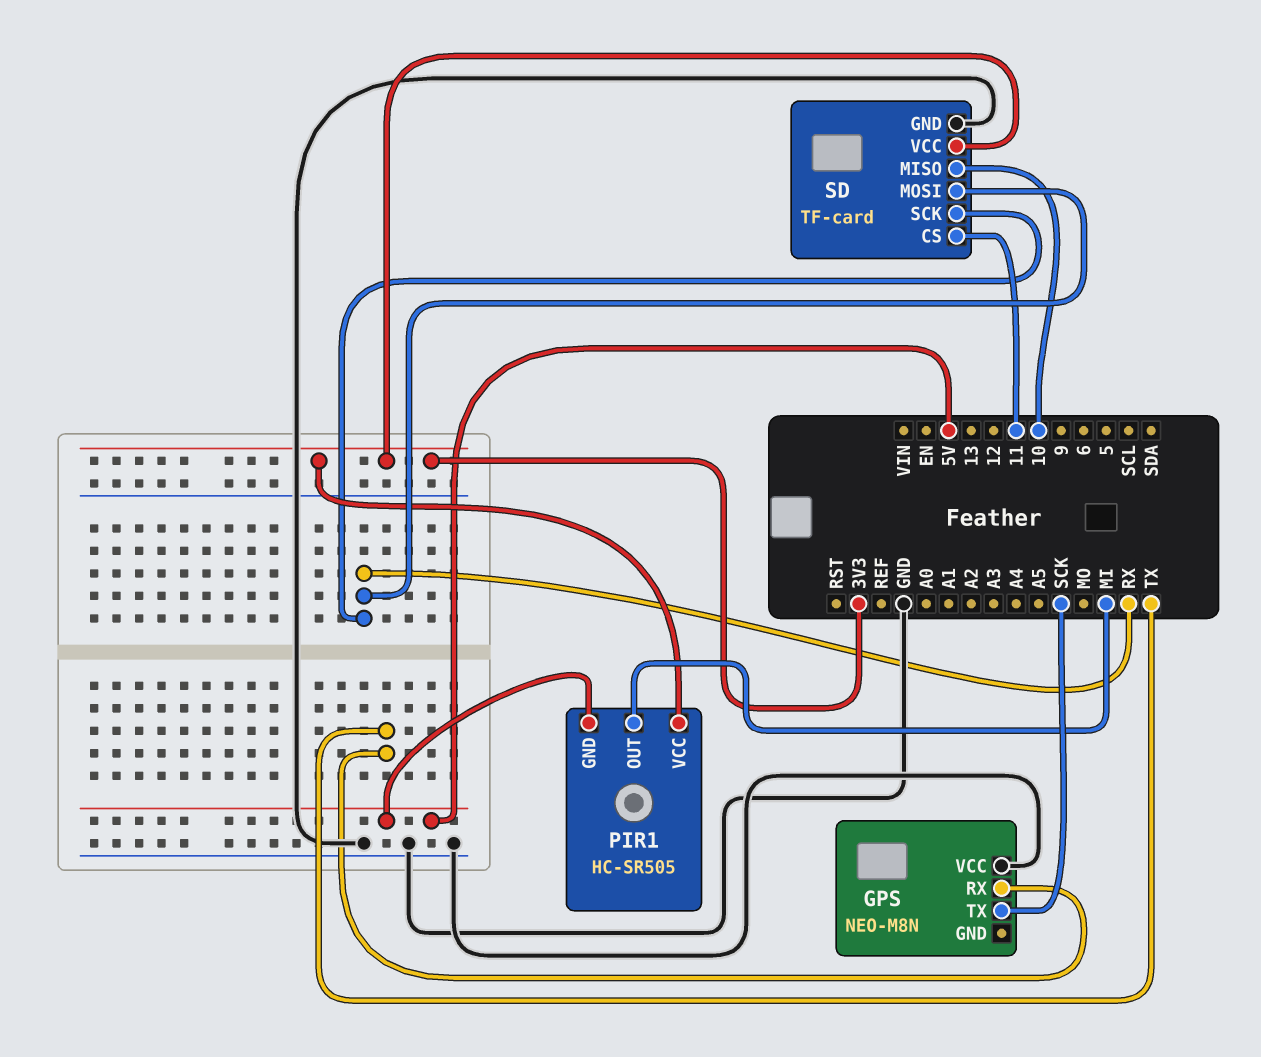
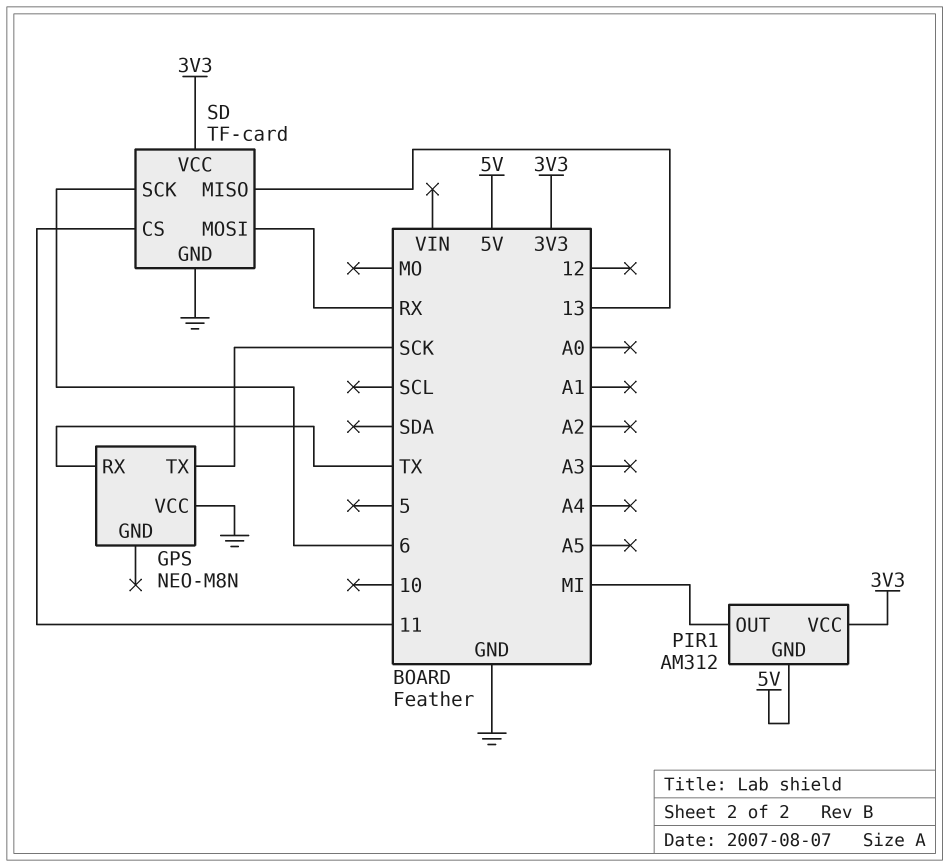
PIR1: HC-SR505 -> AM312
SD pin MISO: 10 -> 13
SD pin SCK: RX -> 6

